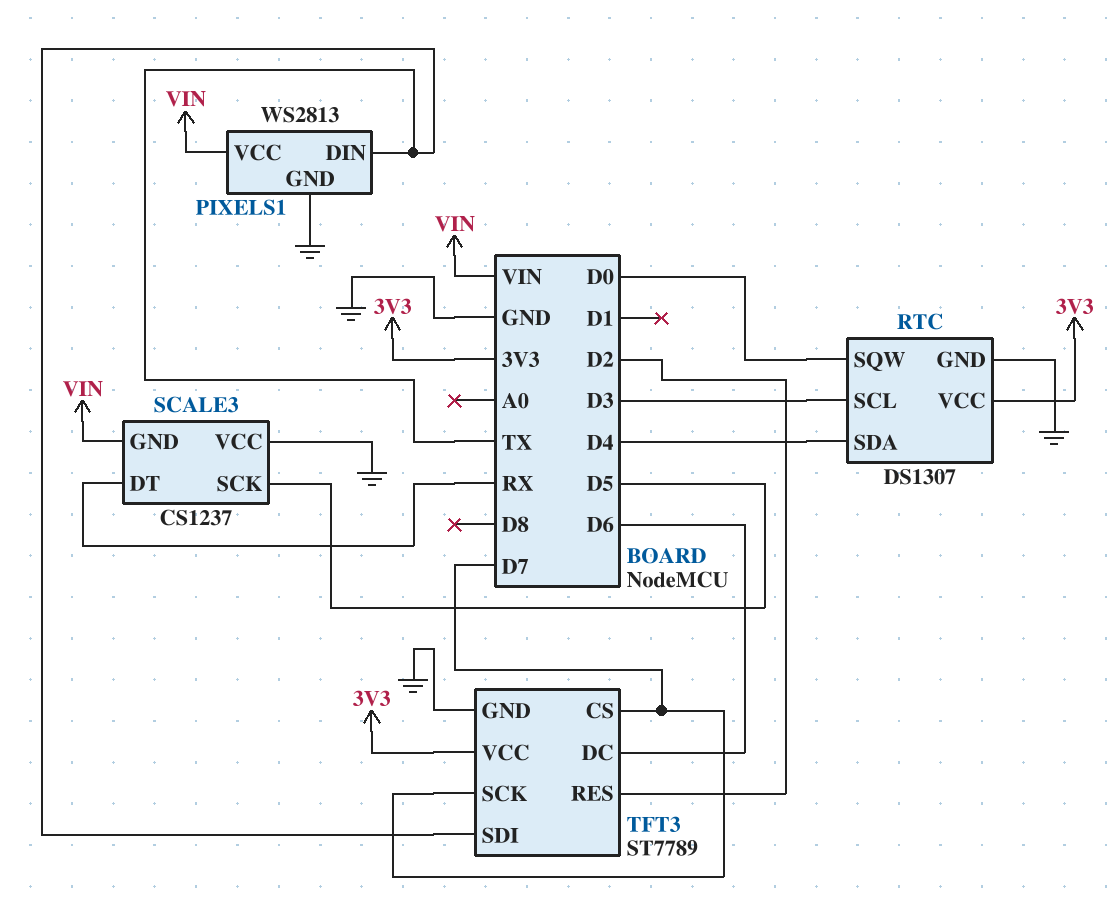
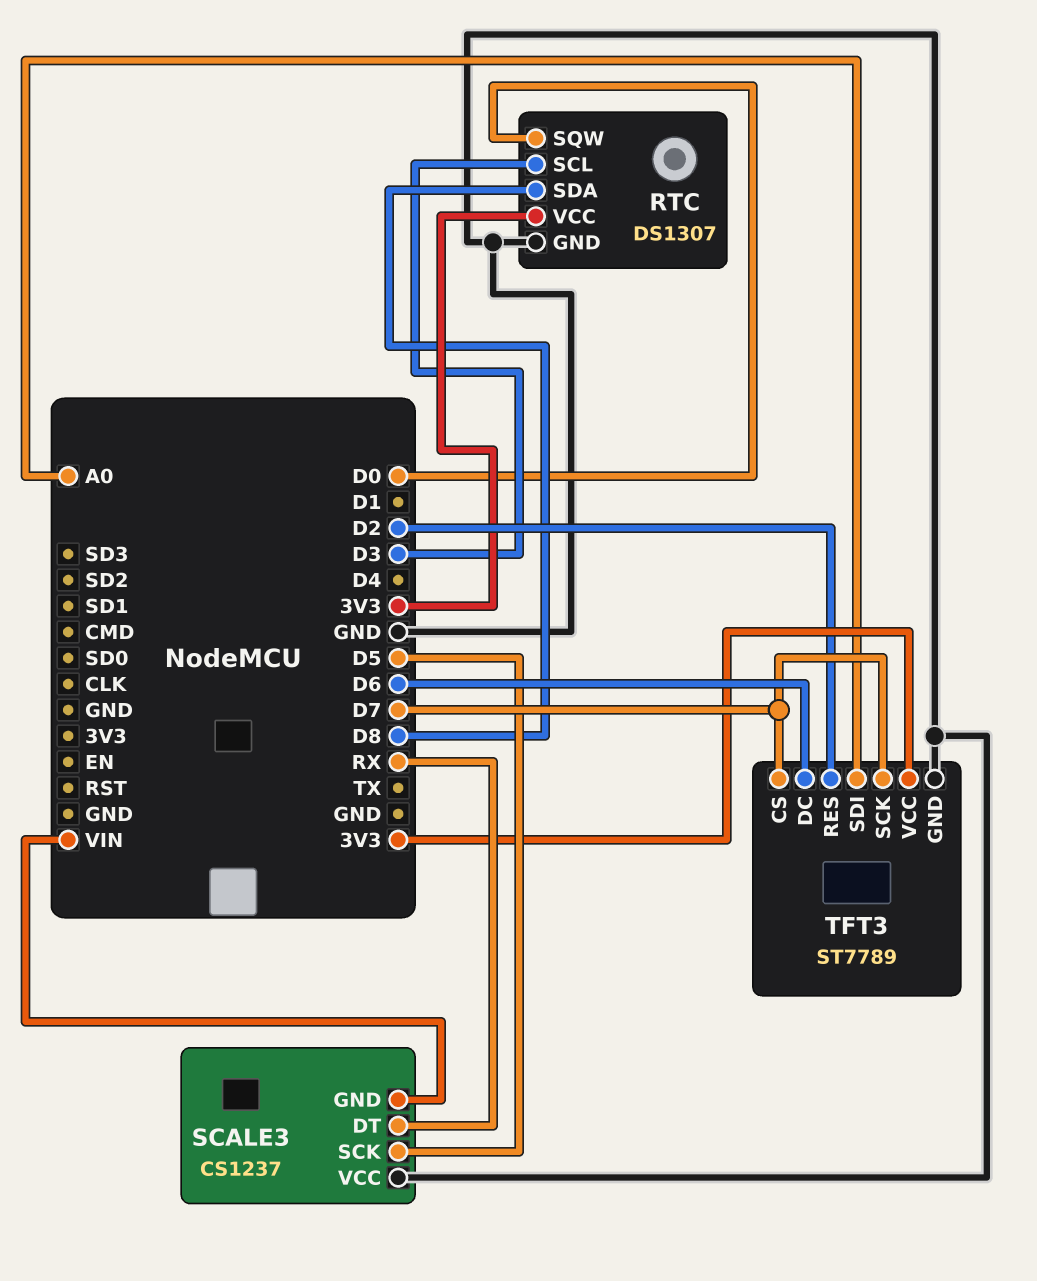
PIXELS1: WS2813 -> none
PIXELS1 pin DIN: TX -> none
PIXELS1 pin GND: GND -> none
PIXELS1 pin VCC: VIN -> none
RTC pin SDA: D4 -> D8
TFT3 pin SDI: TX -> A0

